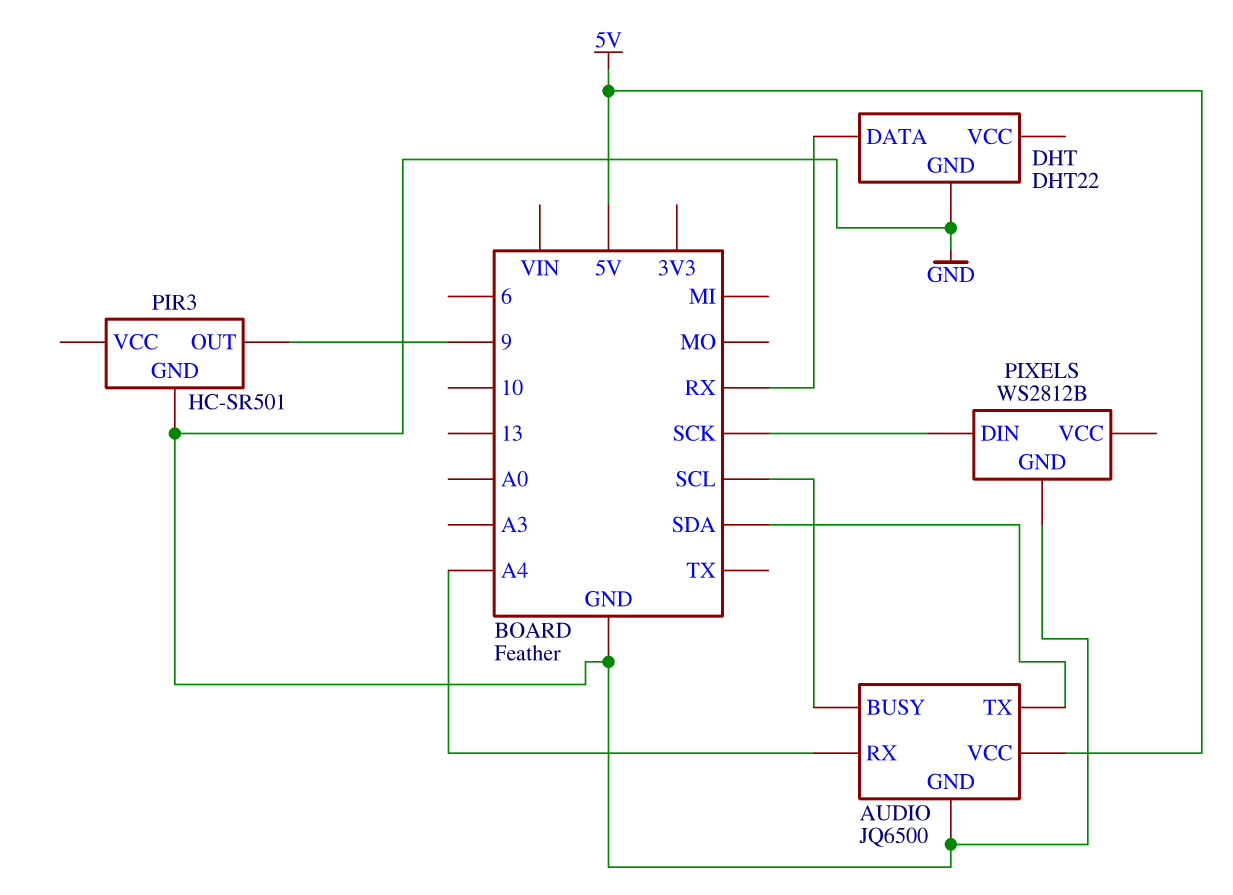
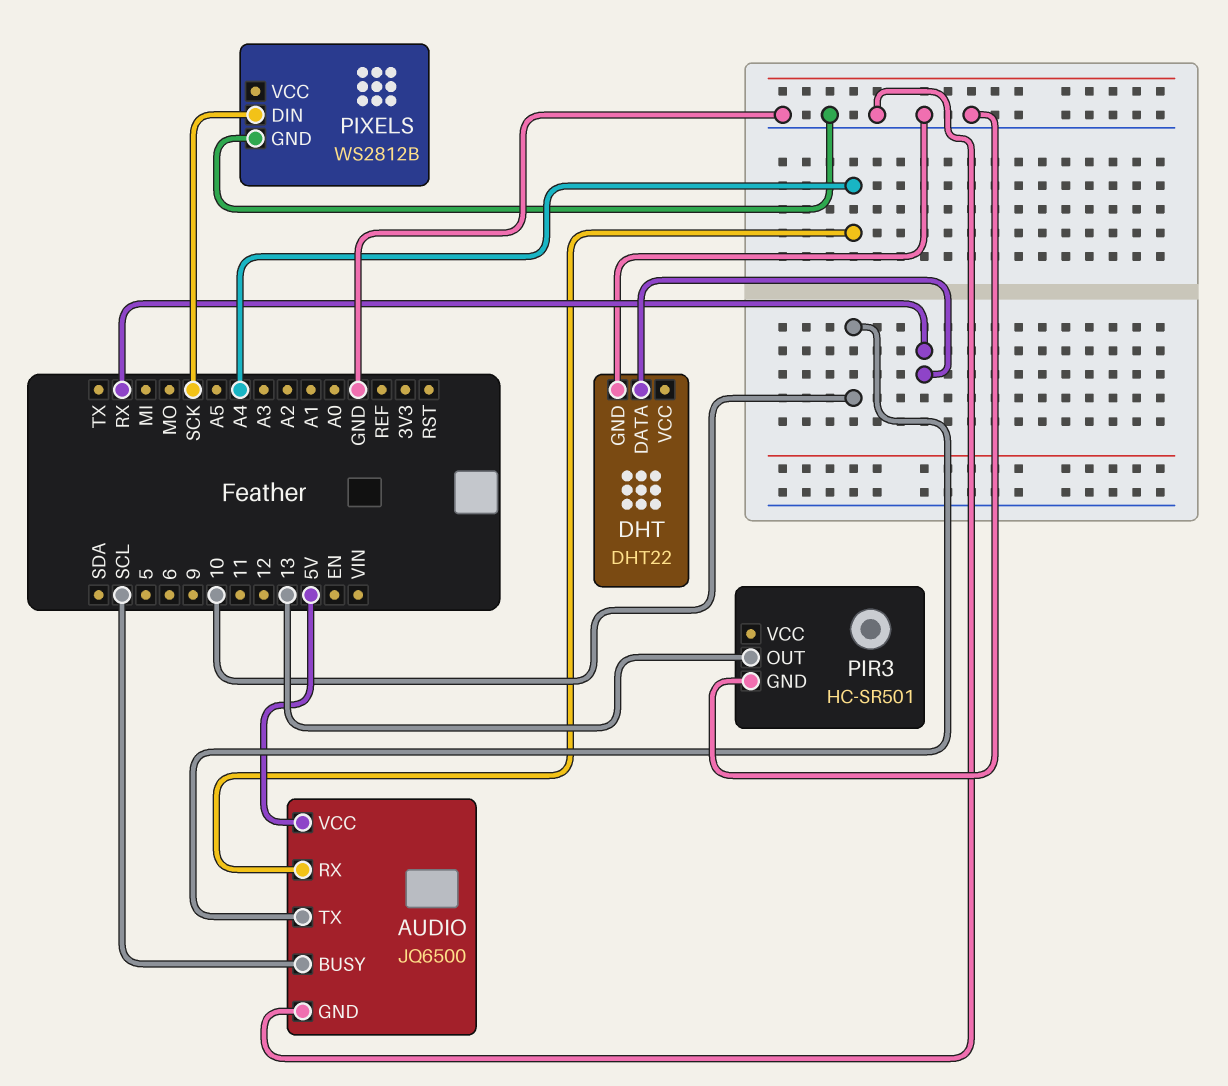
AUDIO pin TX: SDA -> 10
PIR3 pin OUT: 9 -> 13

